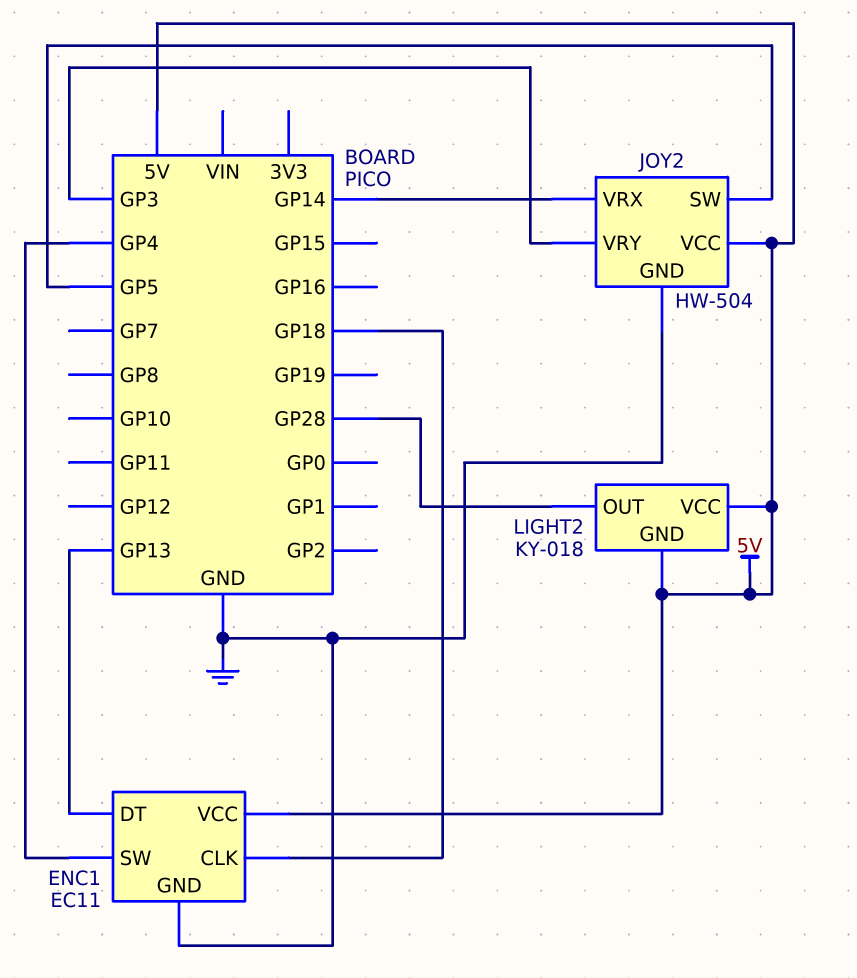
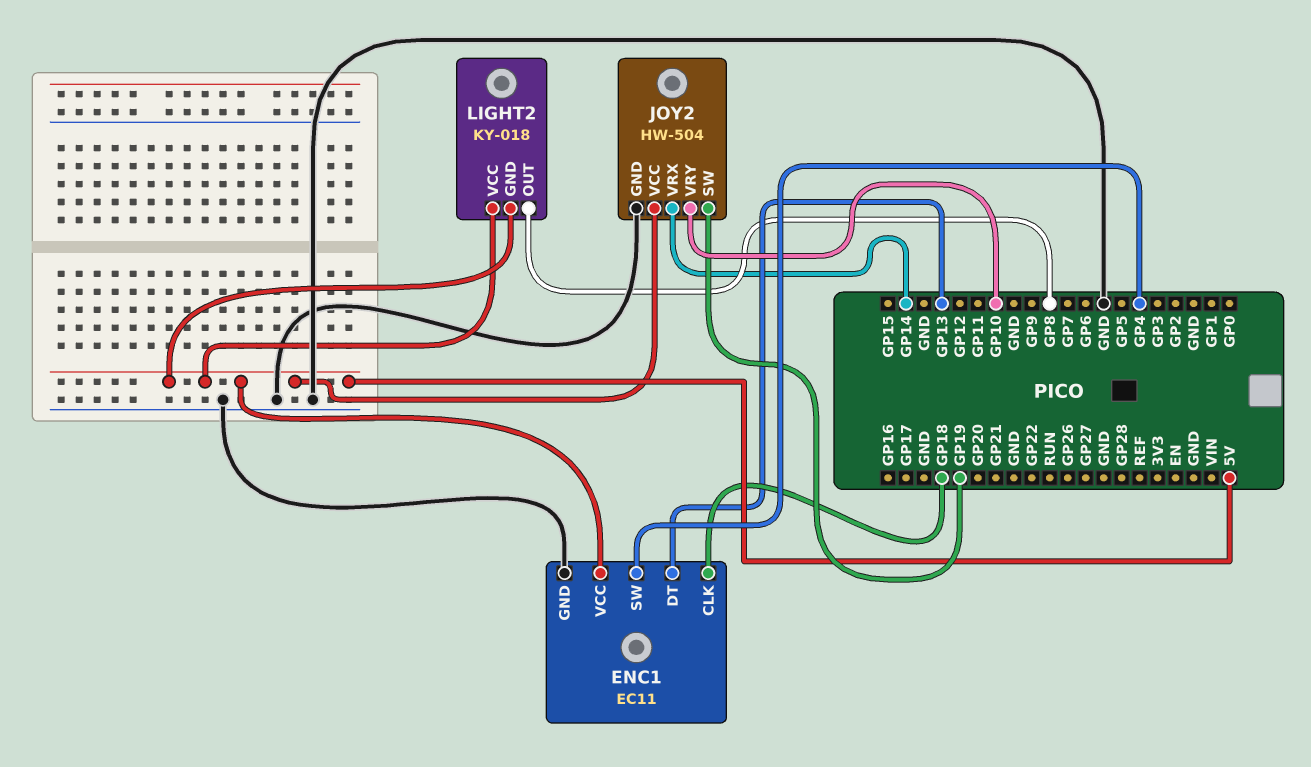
JOY2 pin SW: GP5 -> GP19
JOY2 pin VRY: GP3 -> GP10
LIGHT2 pin OUT: GP28 -> GP8

